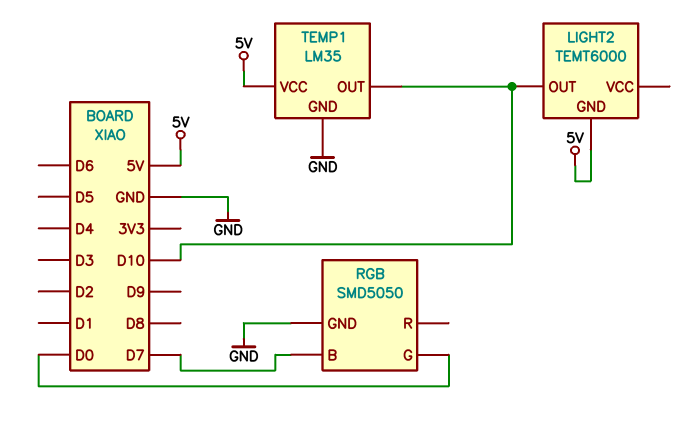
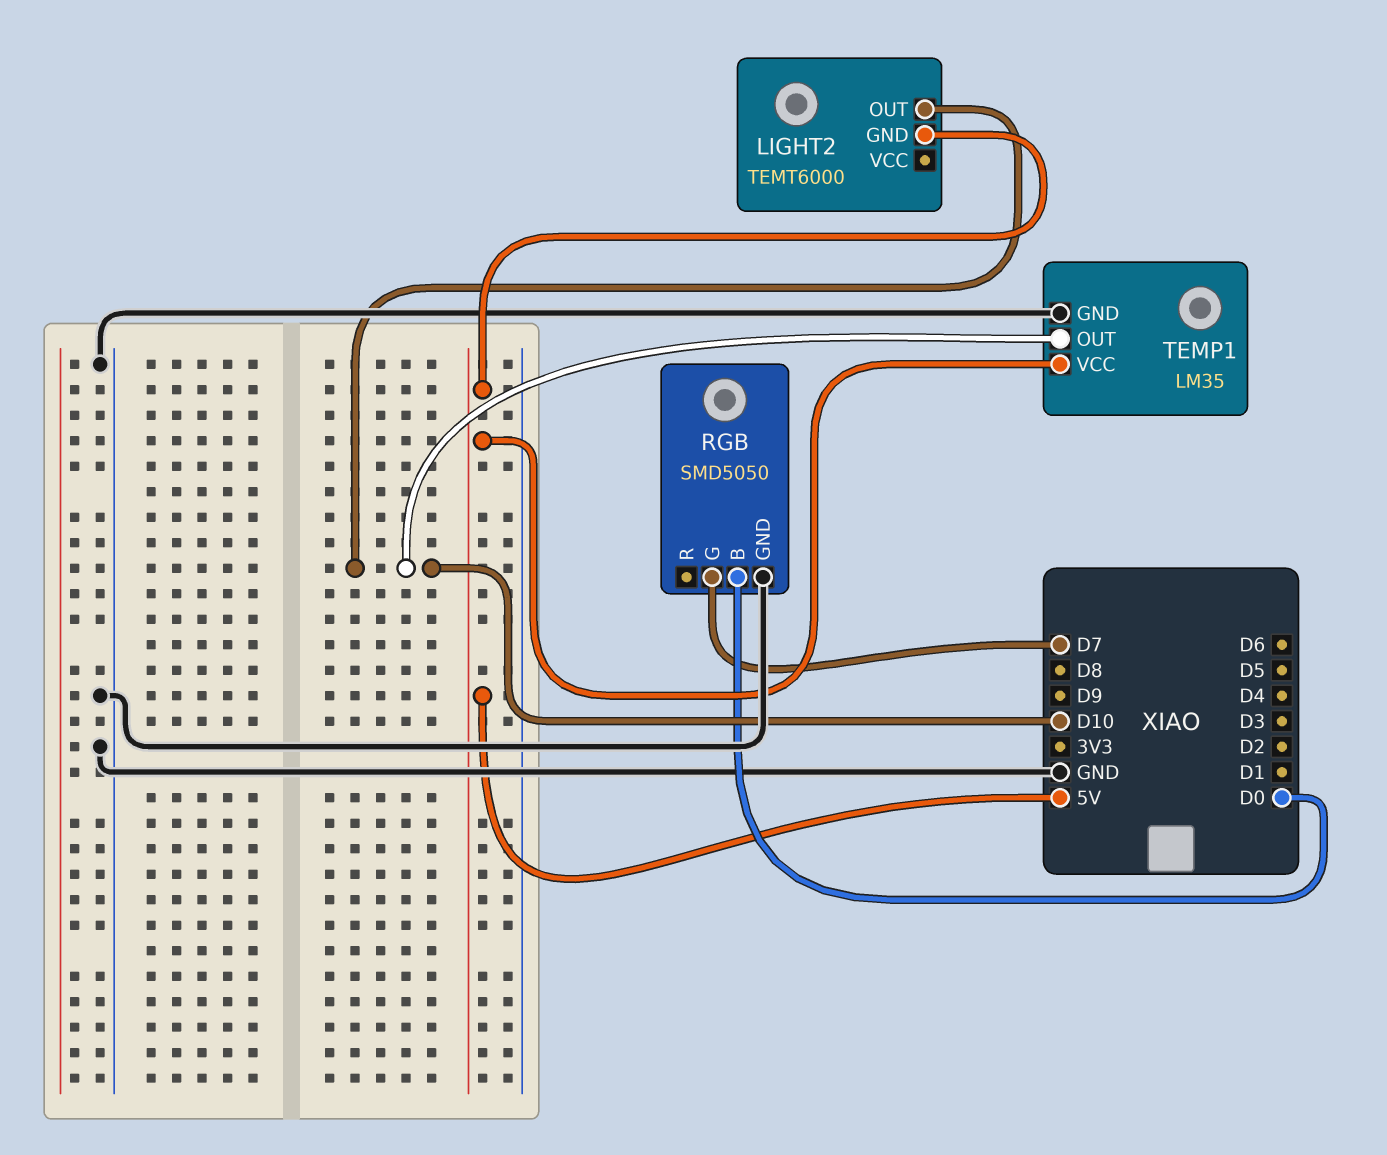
RGB pin B: D7 -> D0
RGB pin G: D0 -> D7

